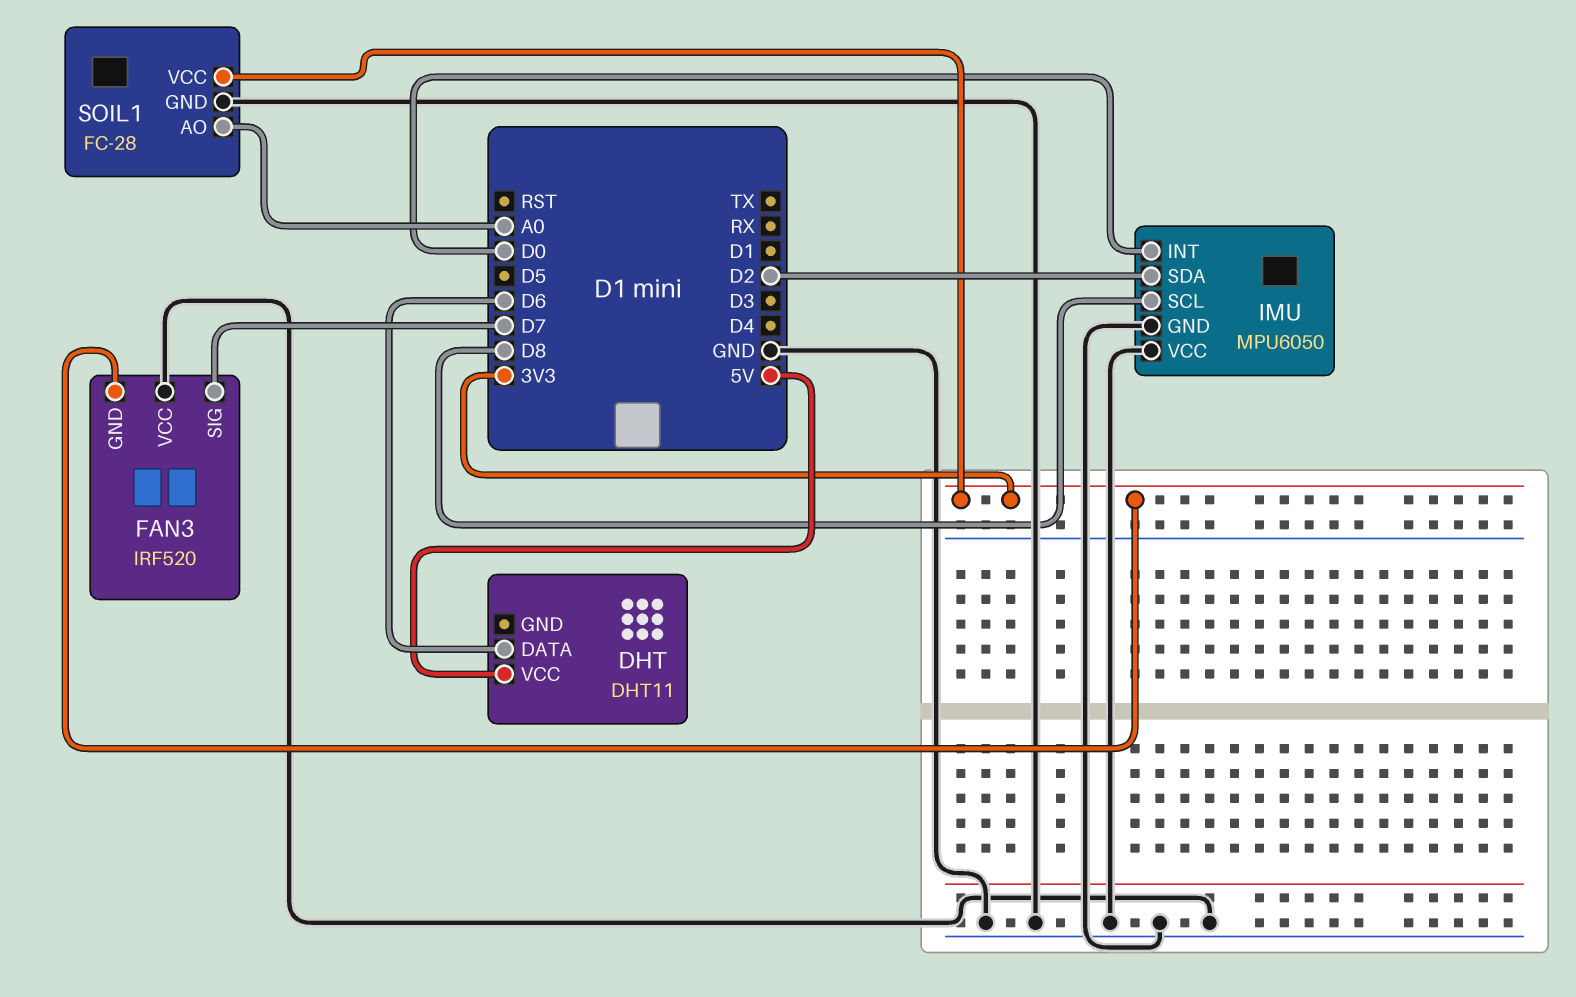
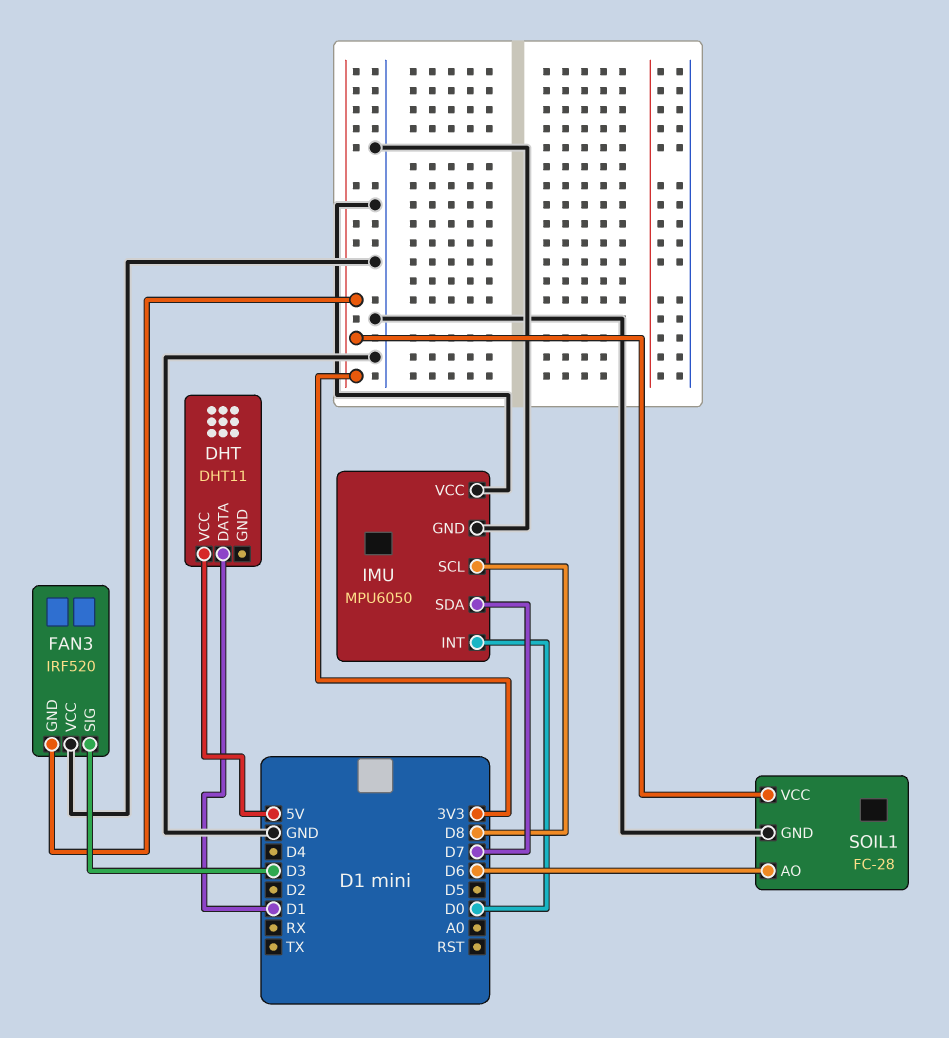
DHT pin DATA: D6 -> D1
FAN3 pin SIG: D7 -> D3
IMU pin SDA: D2 -> D7
SOIL1 pin AO: A0 -> D6

